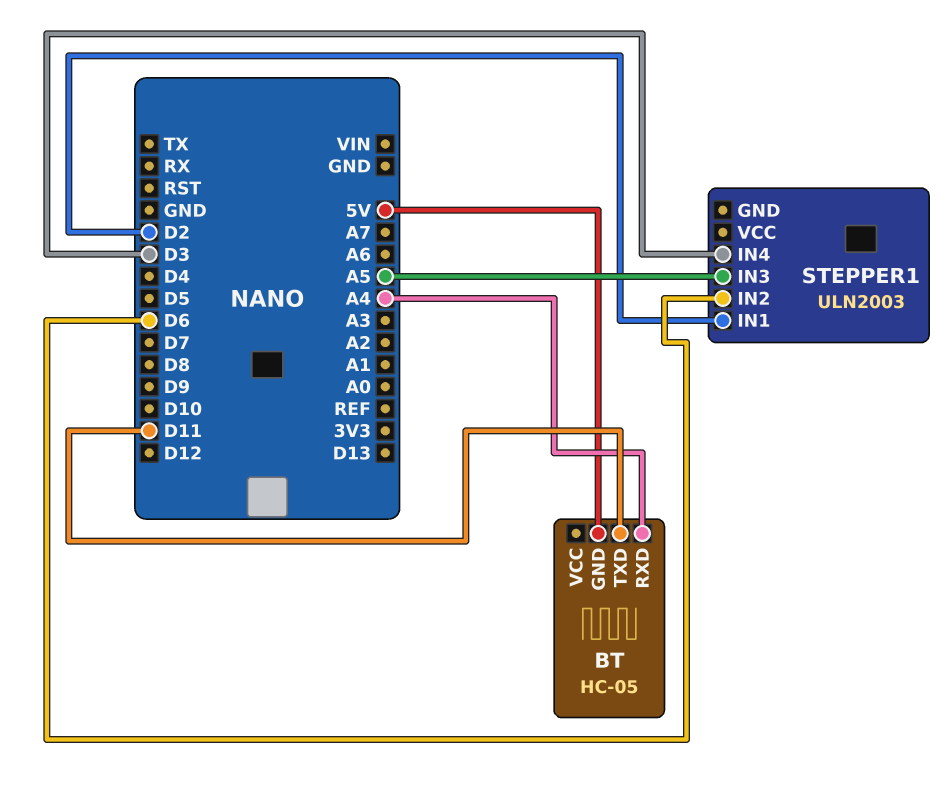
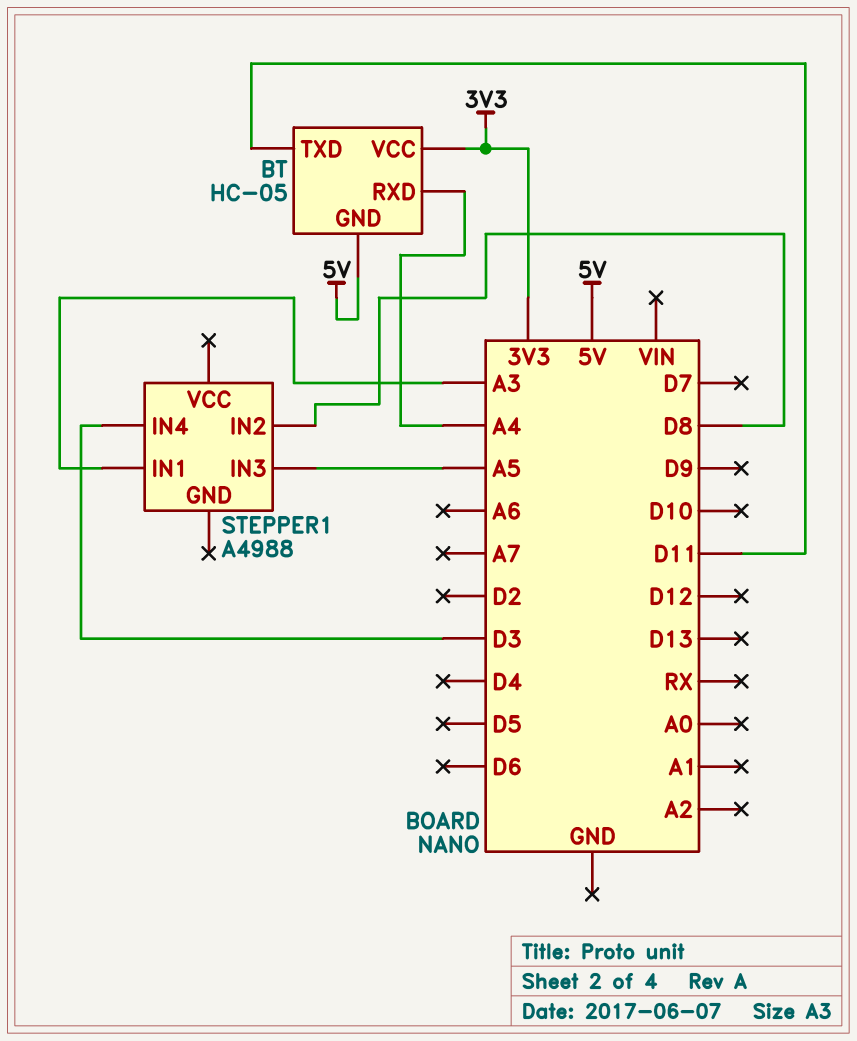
BT pin VCC: none -> 3V3
STEPPER1: ULN2003 -> A4988
STEPPER1 pin IN1: D2 -> A3
STEPPER1 pin IN2: D6 -> D8

